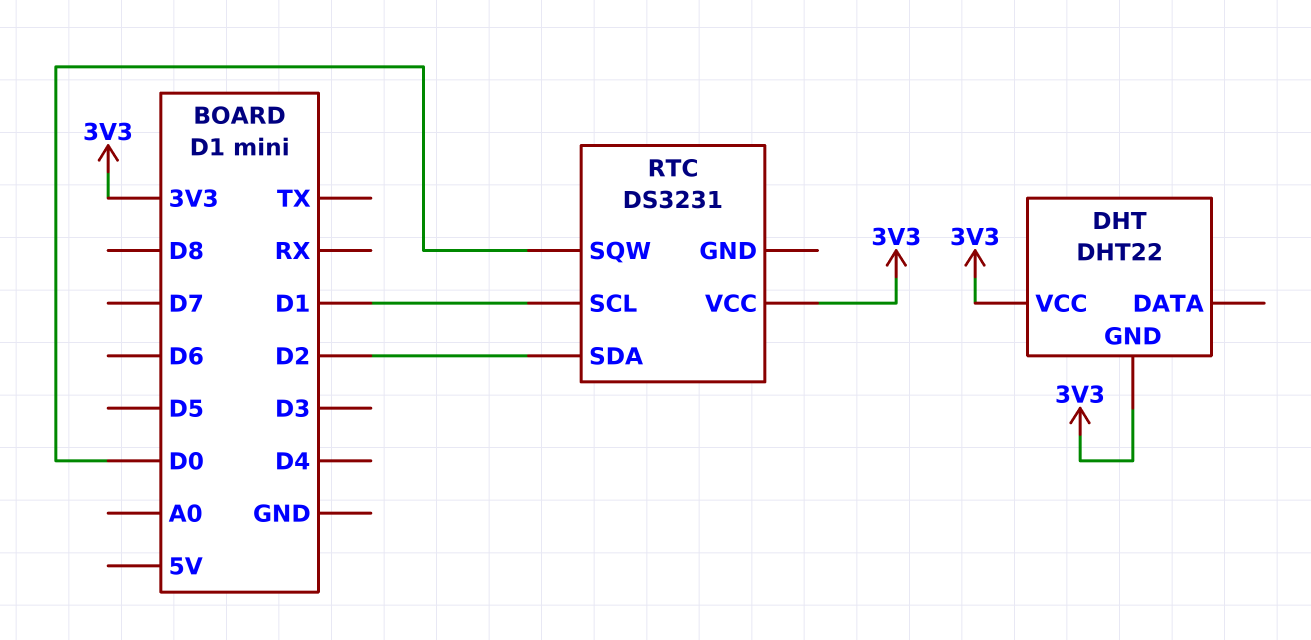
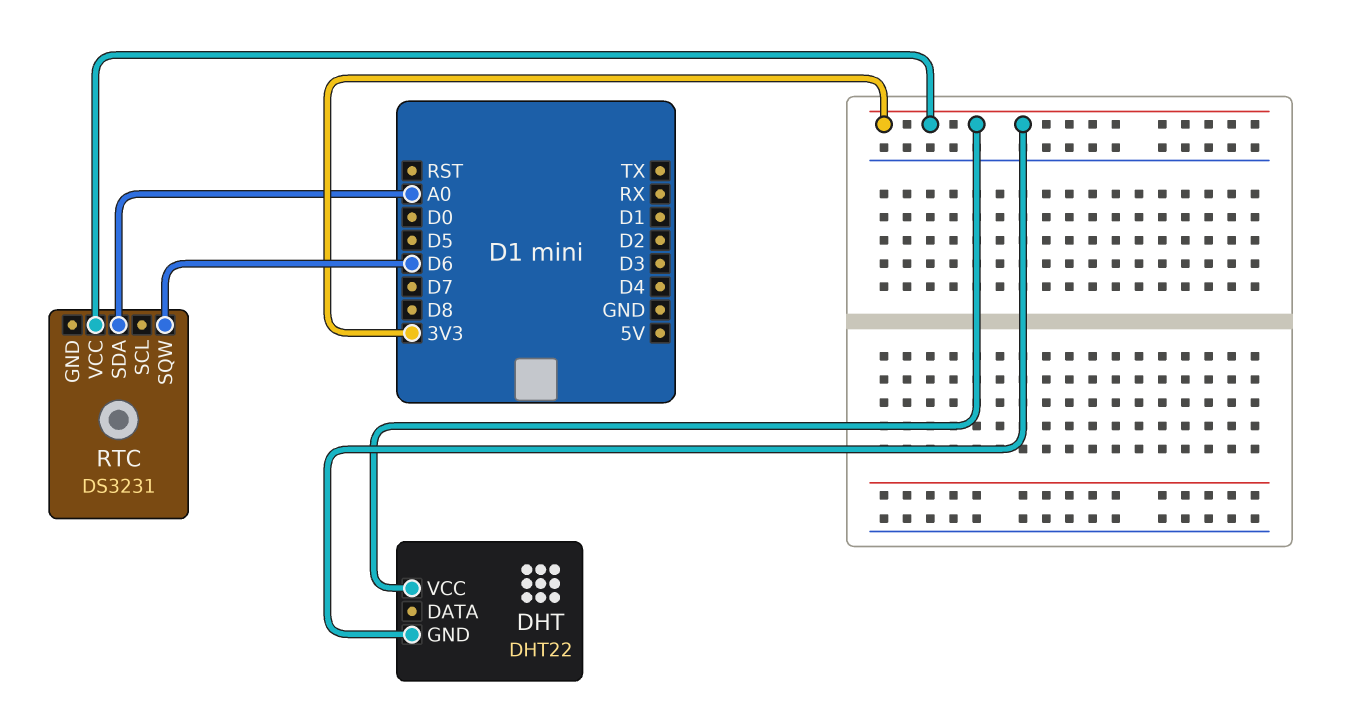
RTC pin SCL: D1 -> none
RTC pin SDA: D2 -> A0
RTC pin SQW: D0 -> D6

